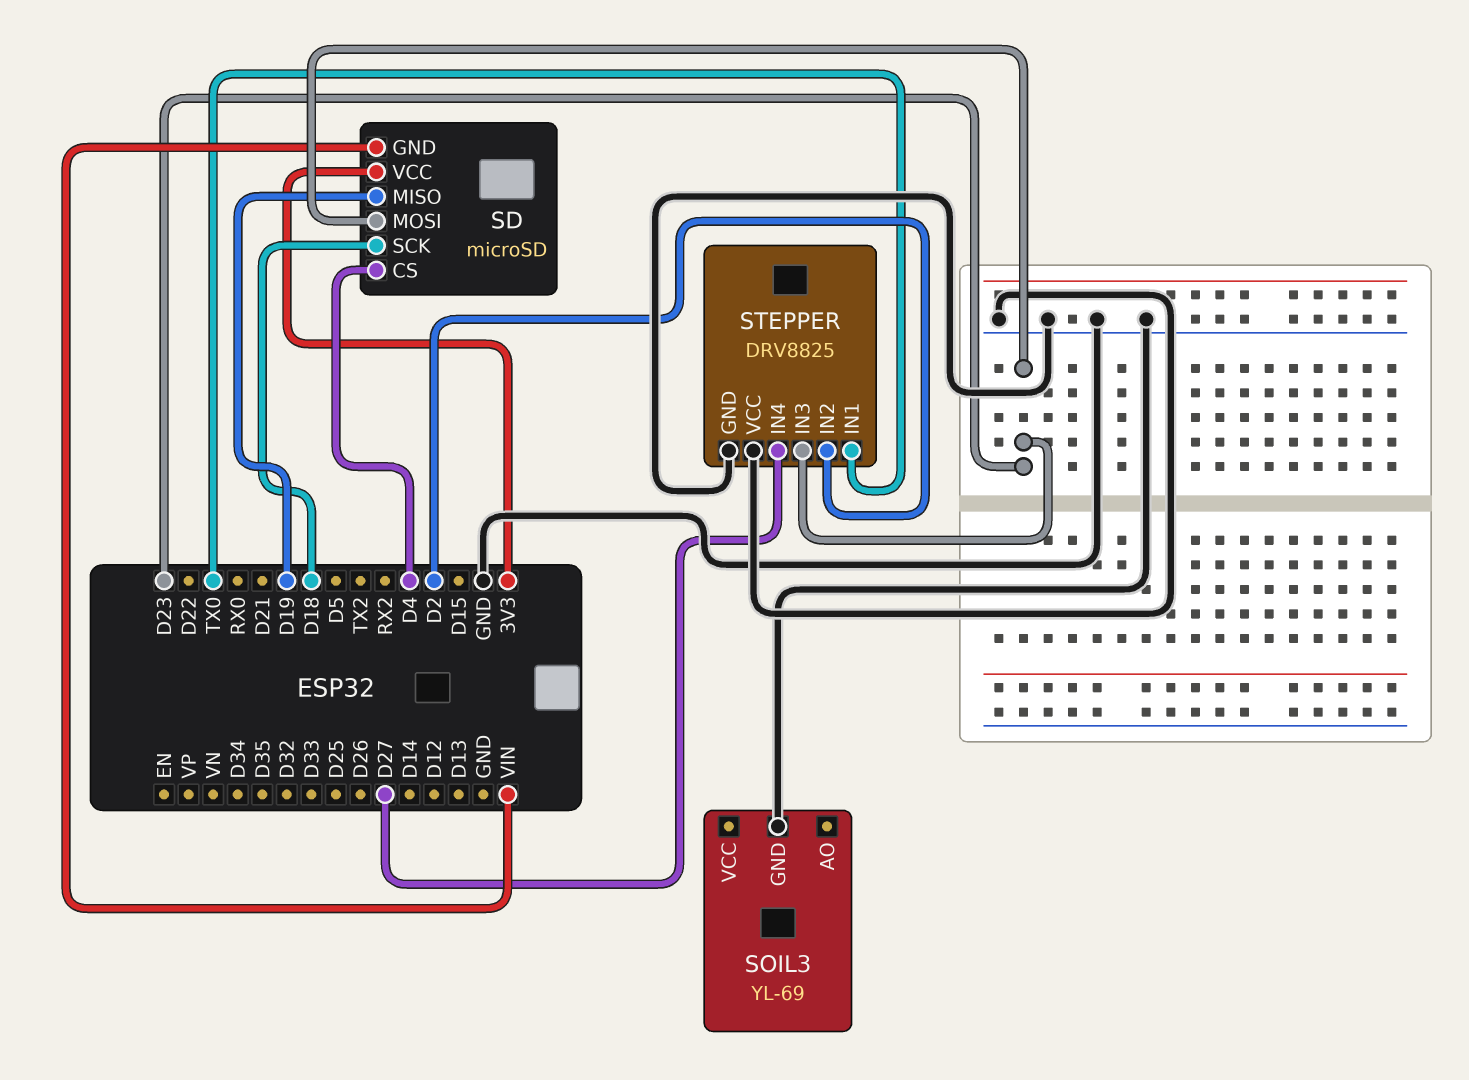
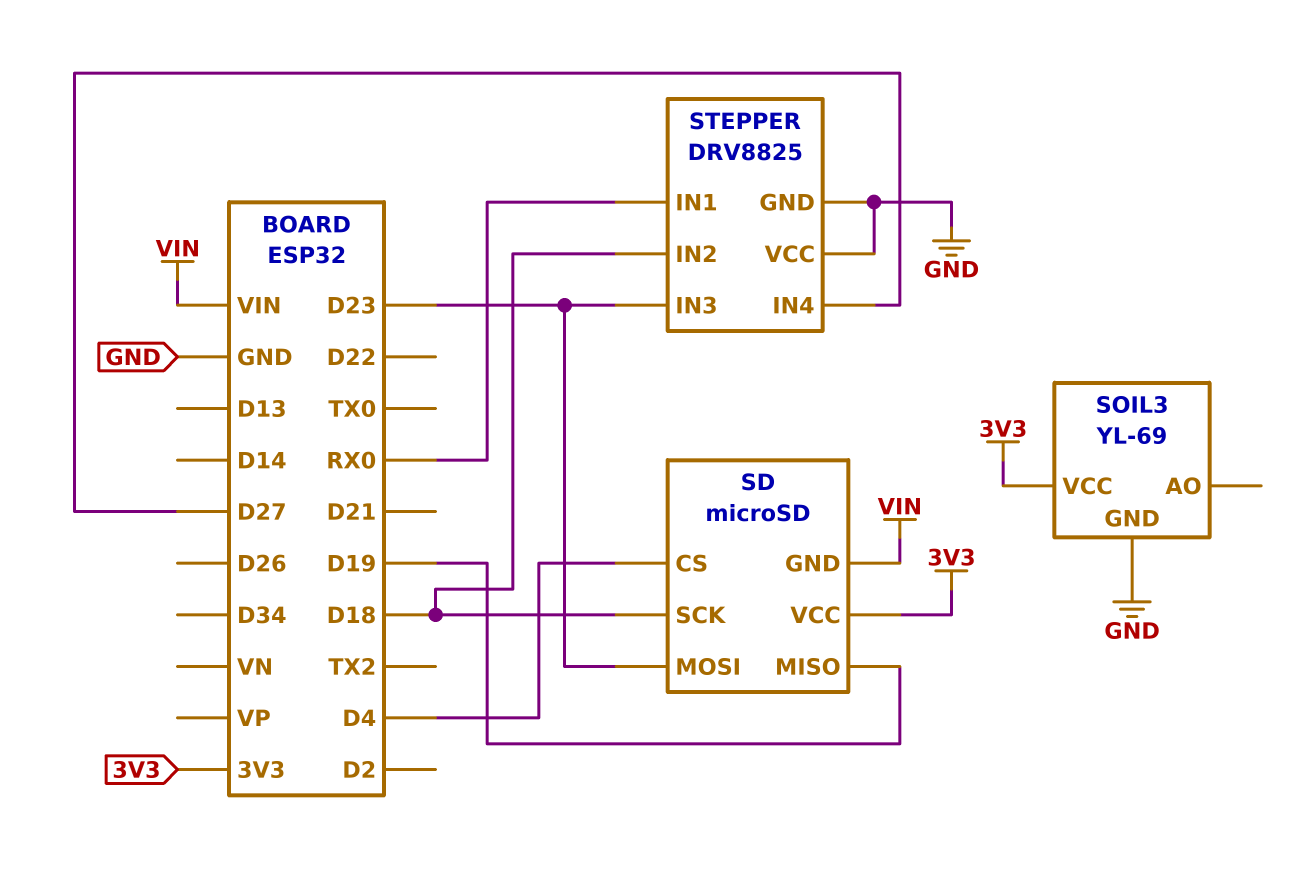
SOIL3 pin VCC: none -> 3V3
STEPPER pin IN1: TX0 -> RX0
STEPPER pin IN2: D2 -> D18

